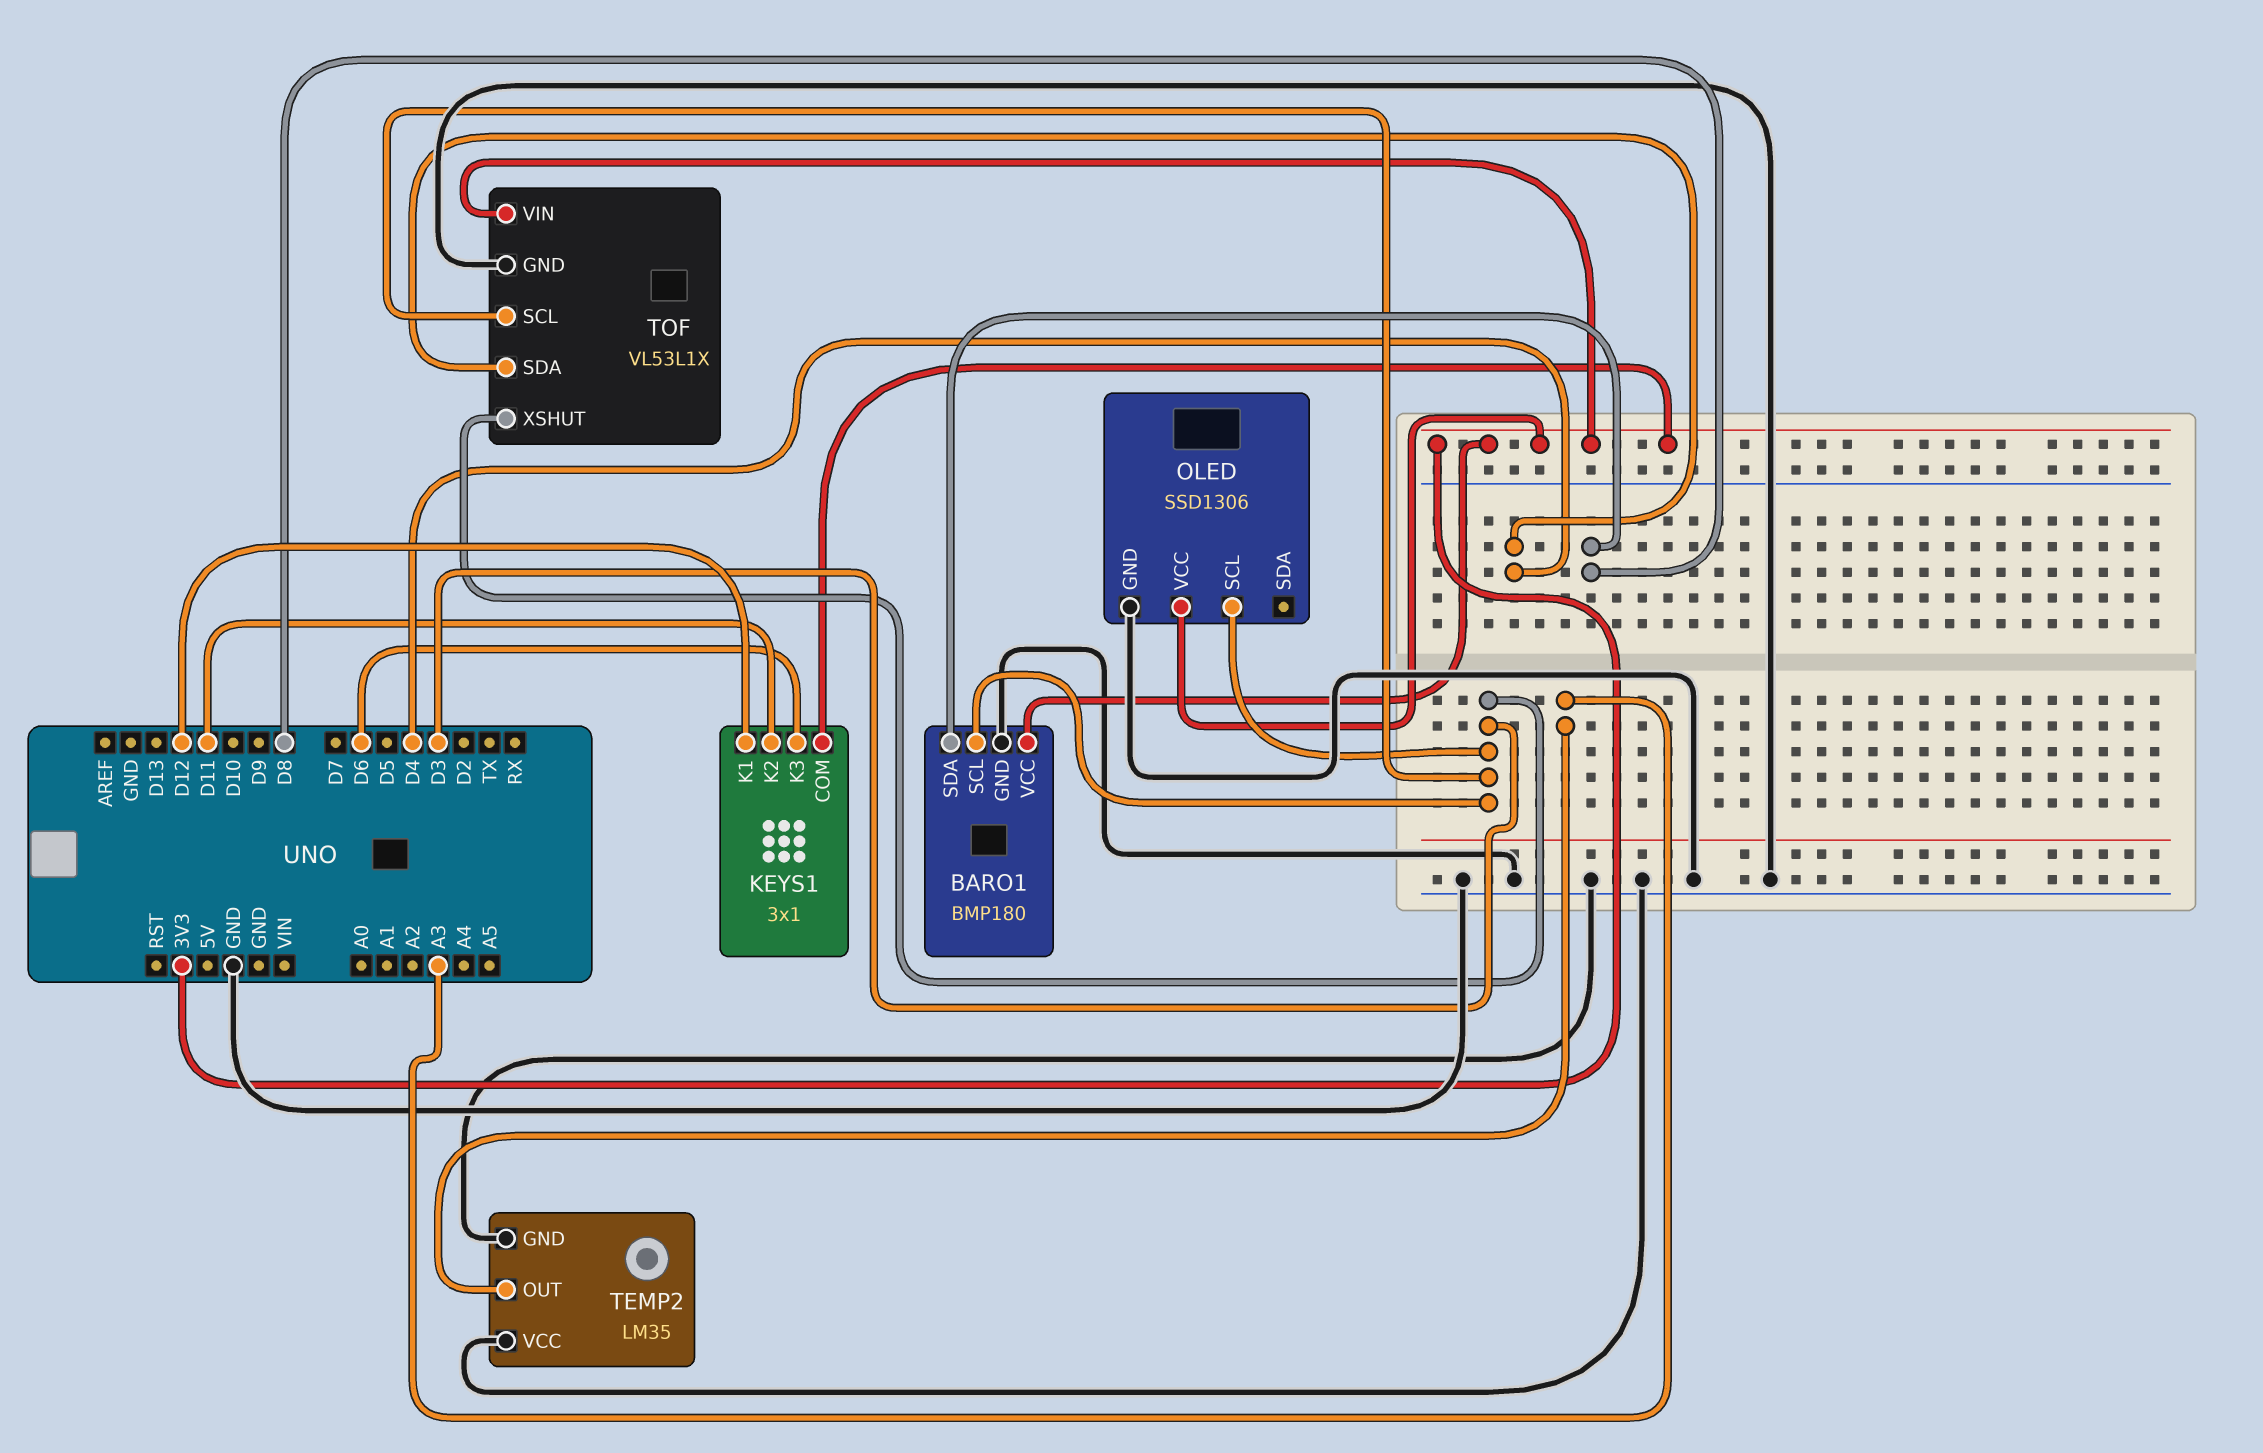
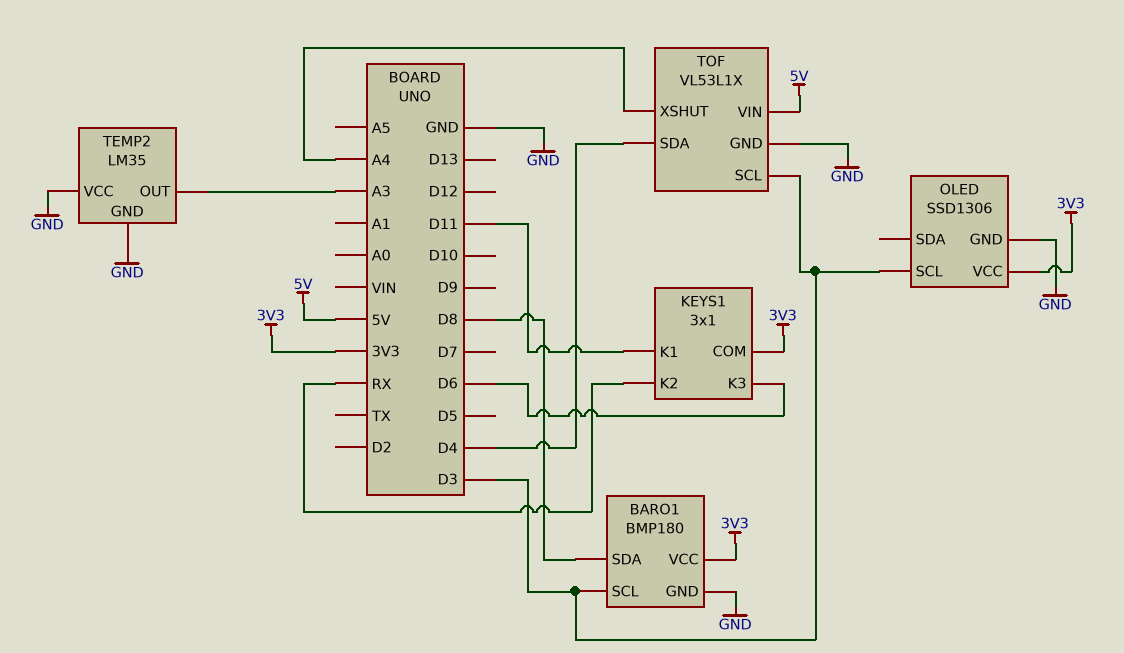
KEYS1 pin K1: D12 -> D11
KEYS1 pin K2: D11 -> RX
TOF pin VIN: 3V3 -> 5V
TOF pin XSHUT: D3 -> A4

